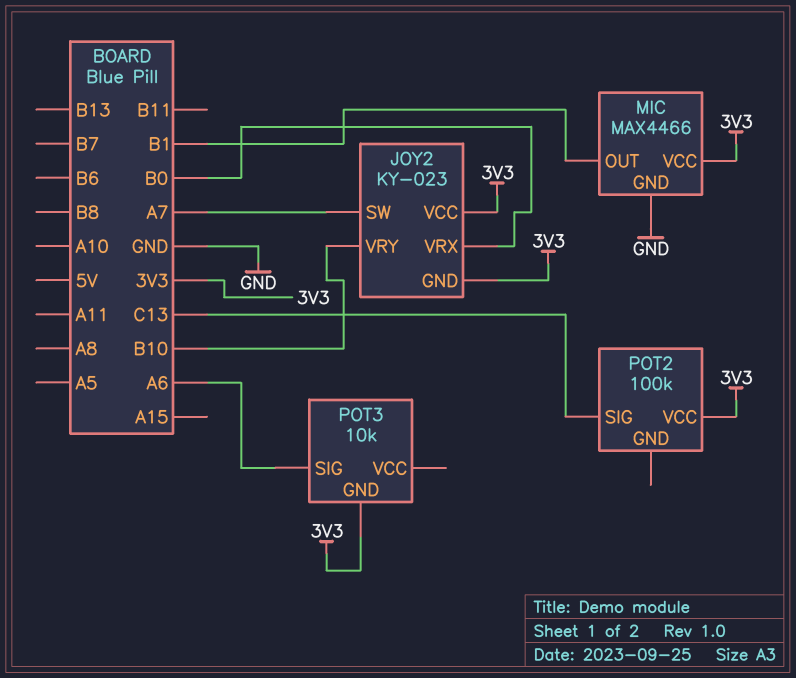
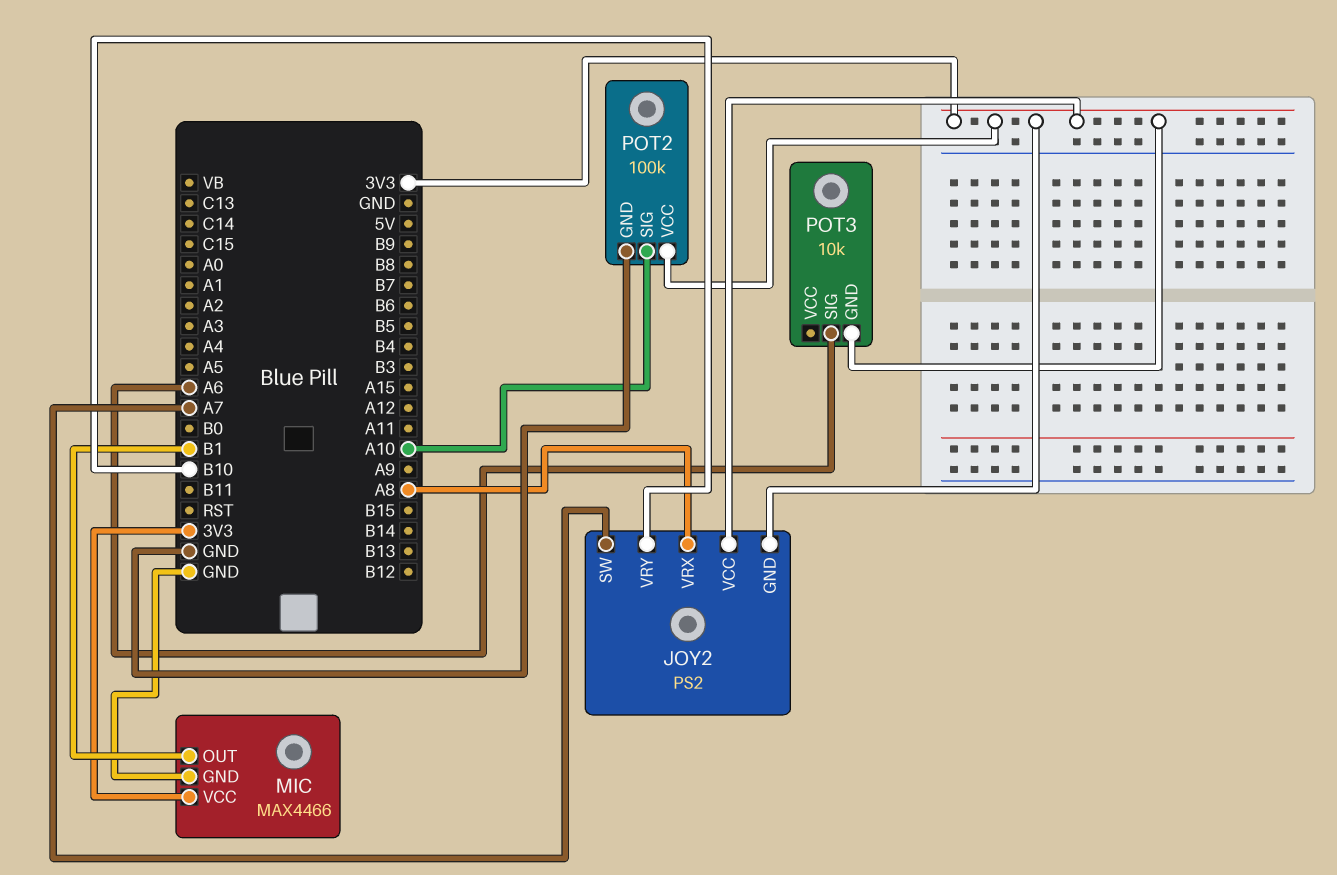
JOY2: KY-023 -> PS2
JOY2 pin VRX: B0 -> A8
POT2 pin GND: none -> GND
POT2 pin SIG: C13 -> A10

